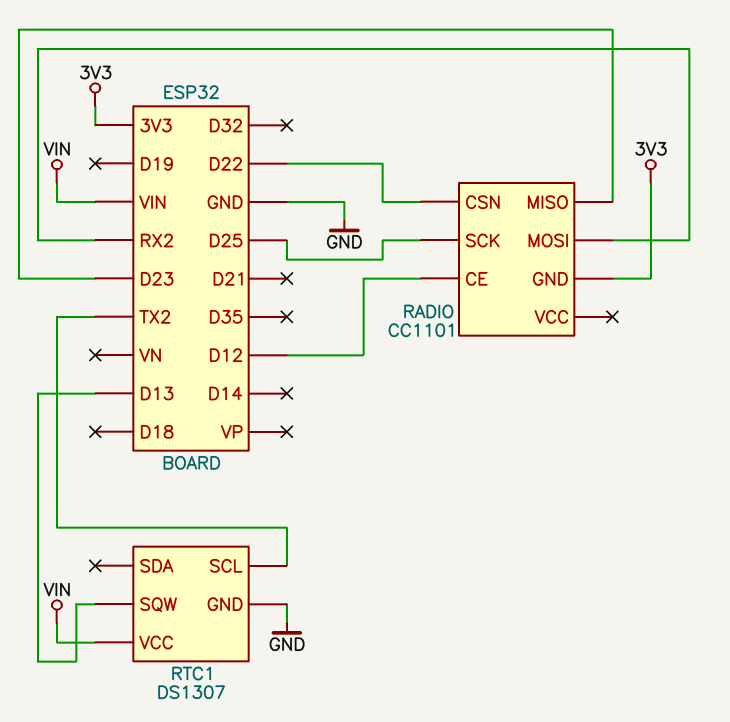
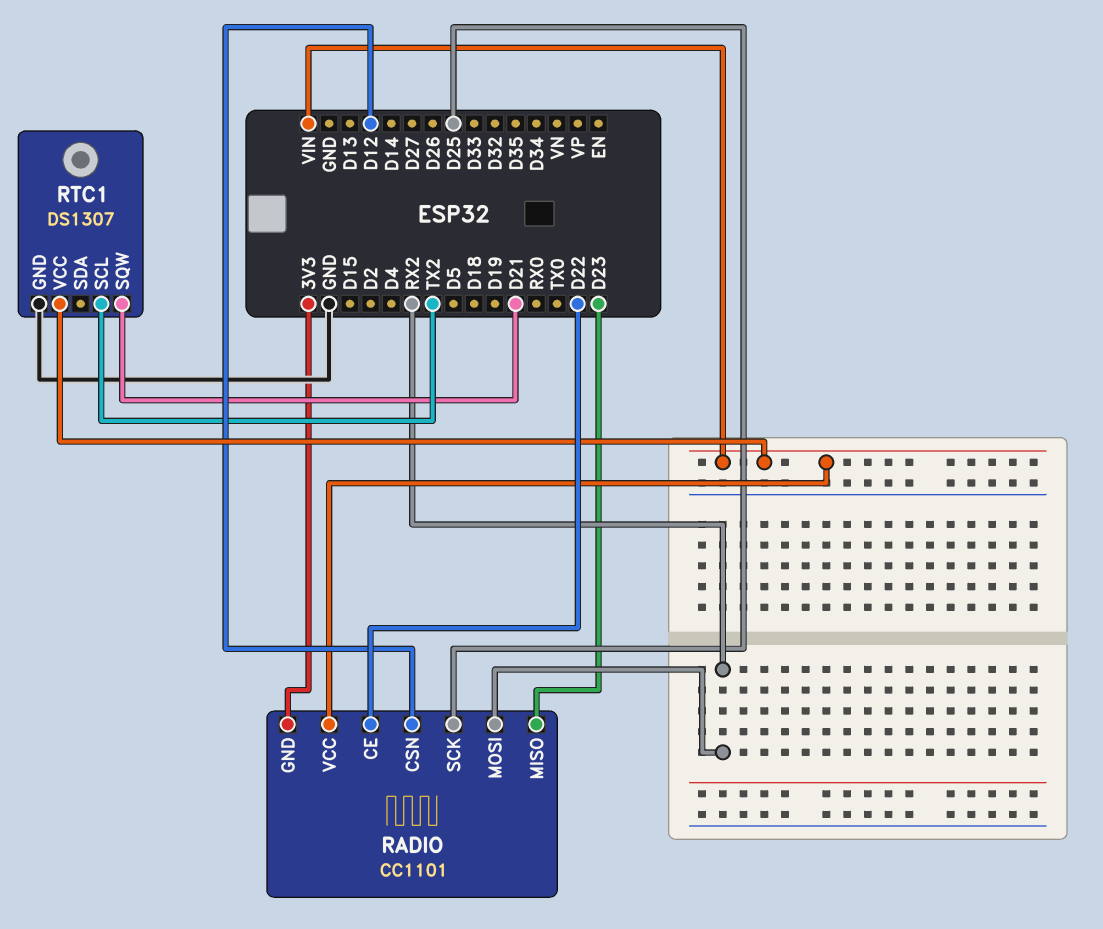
RADIO pin CE: D12 -> D22
RADIO pin CSN: D22 -> D12
RADIO pin VCC: none -> VIN
RTC1 pin SQW: D13 -> D21

